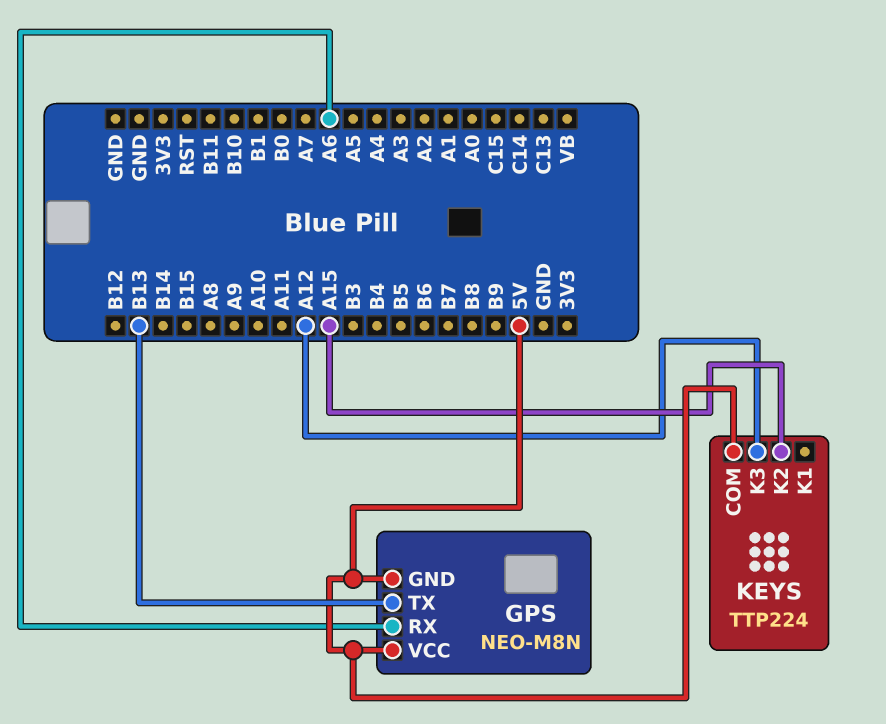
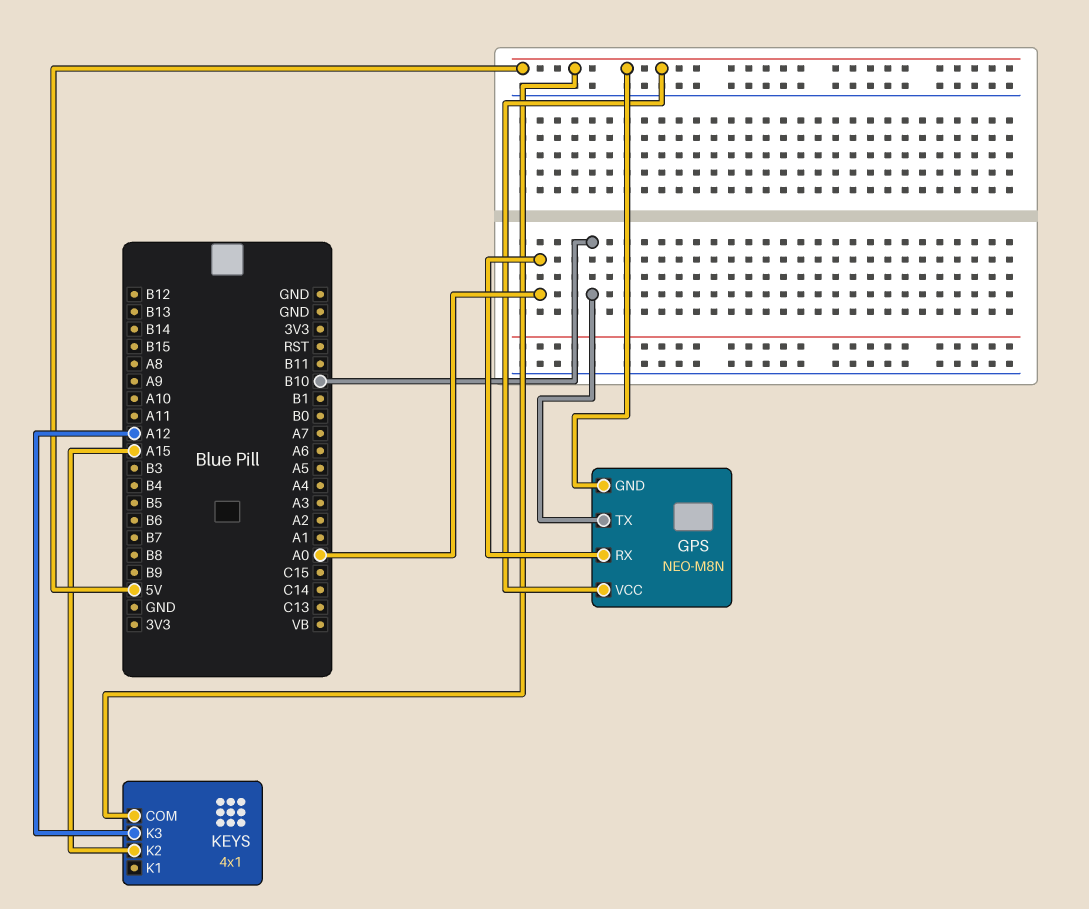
GPS pin RX: A6 -> A0
GPS pin TX: B13 -> B10
KEYS: TTP224 -> 4x1

